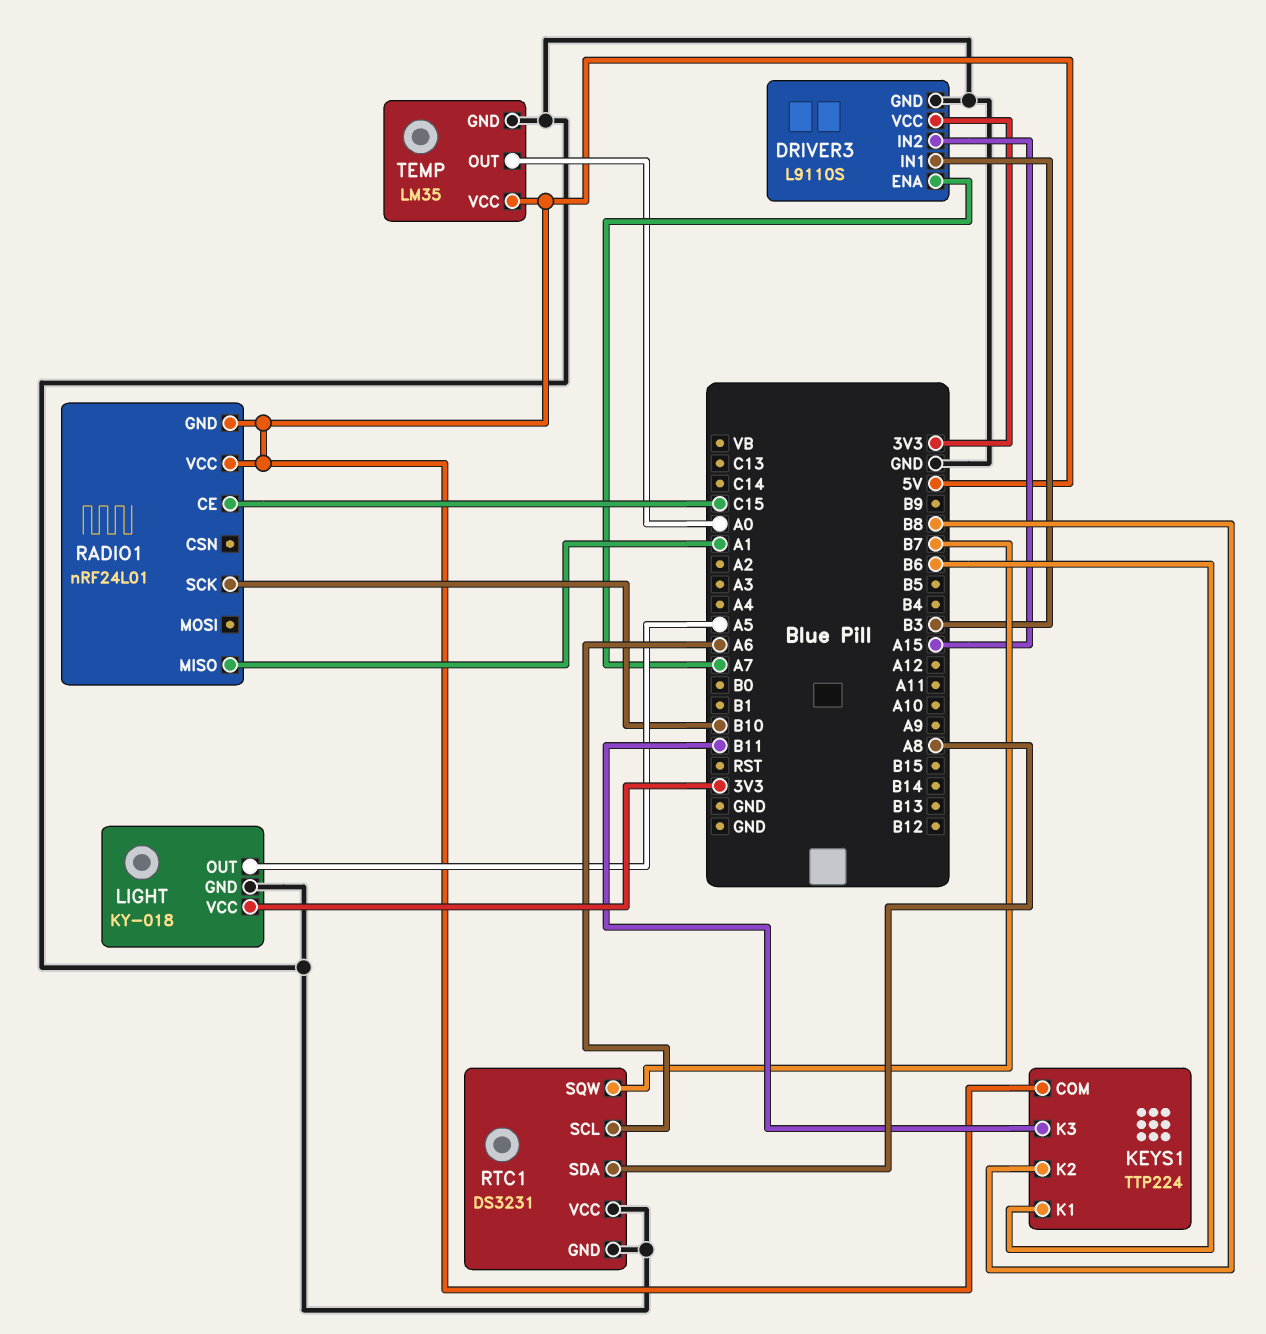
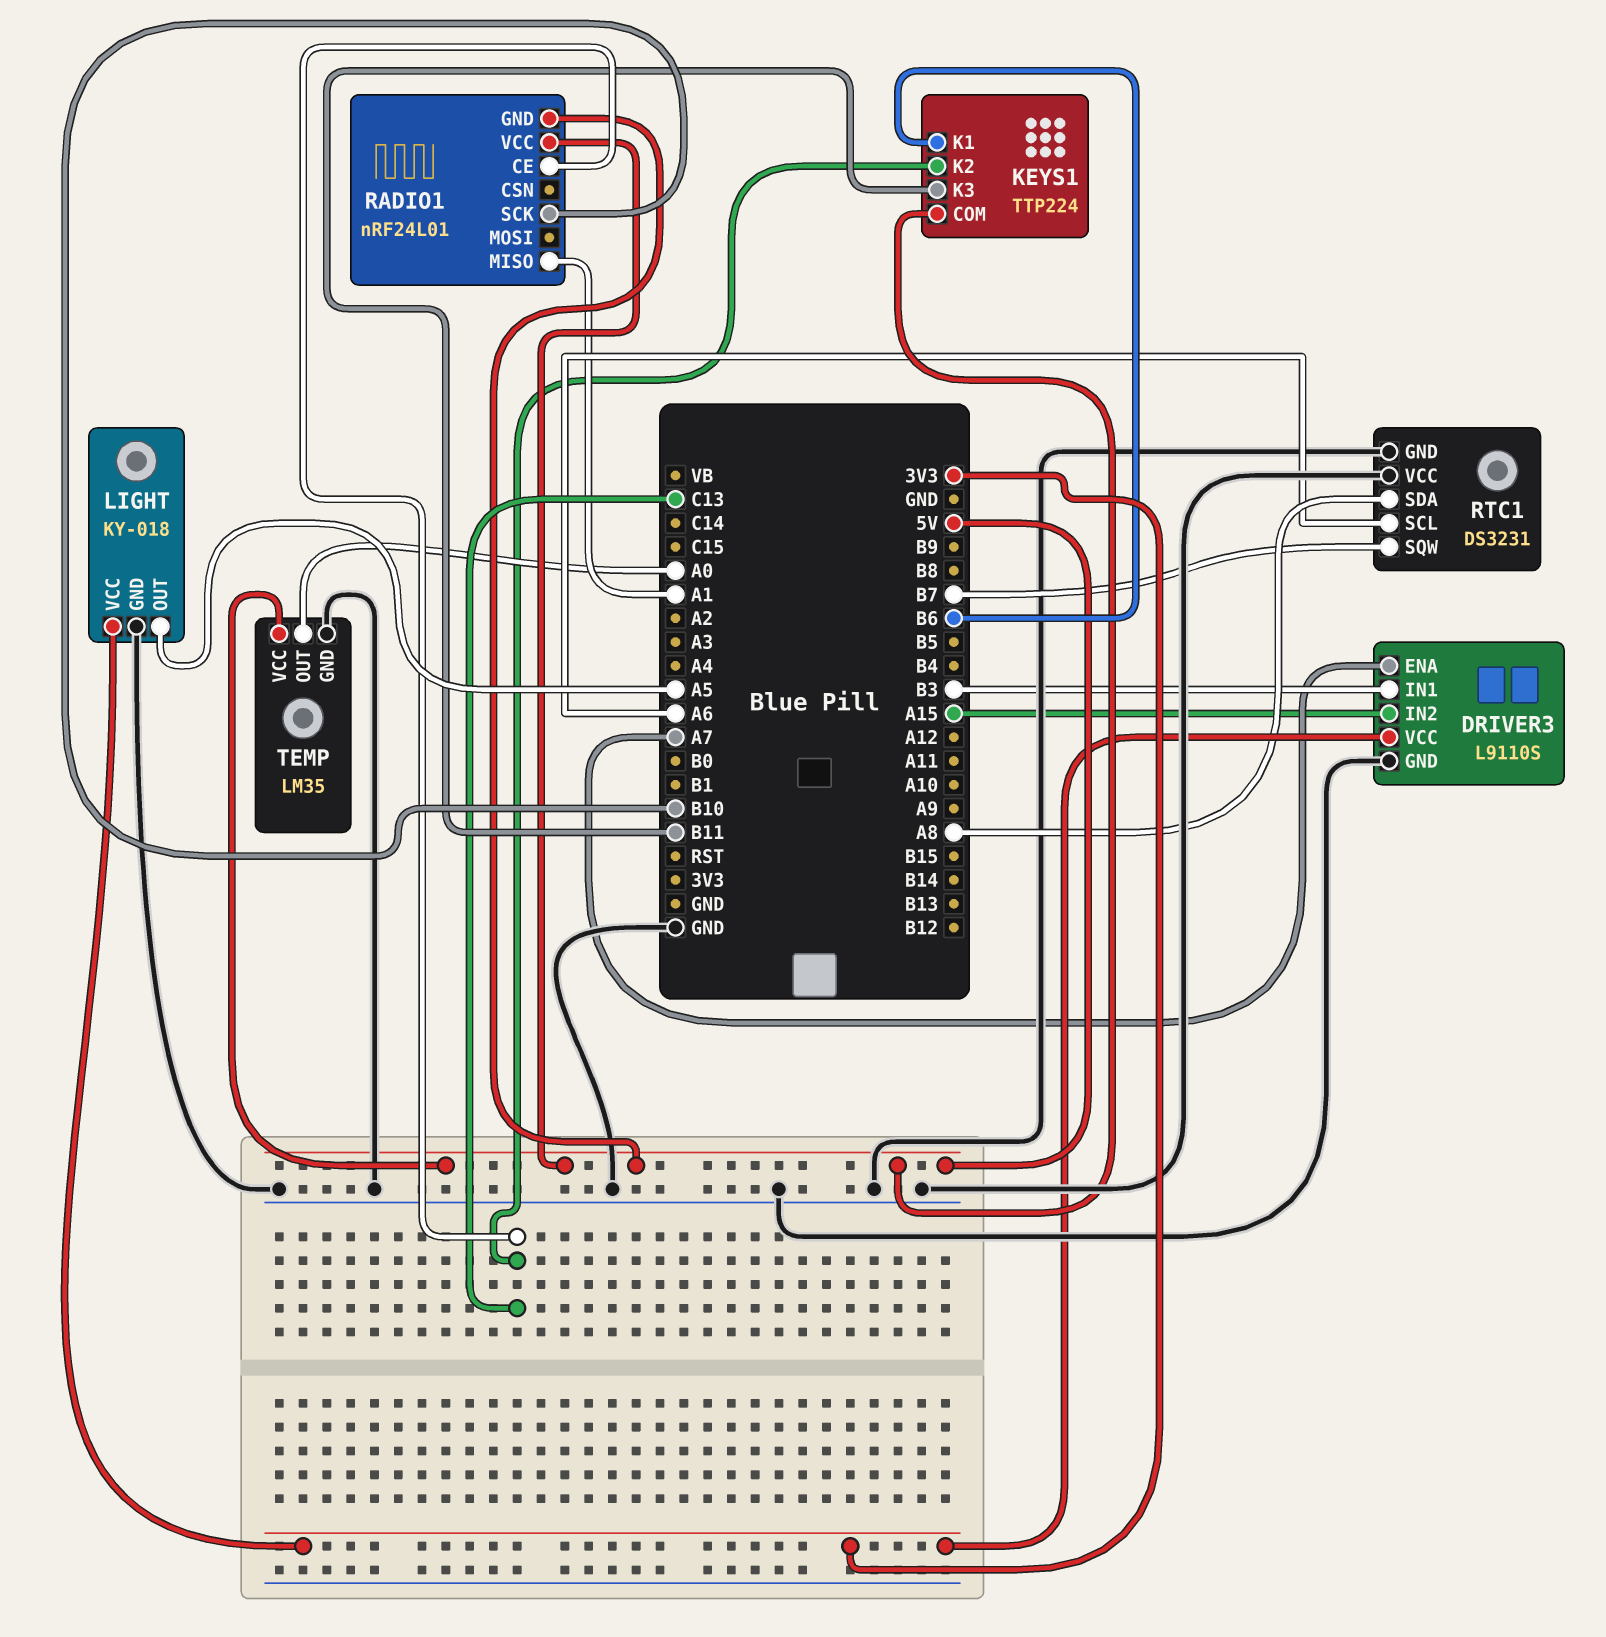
KEYS1 pin K2: B8 -> C13
RADIO1 pin CE: C15 -> C13

